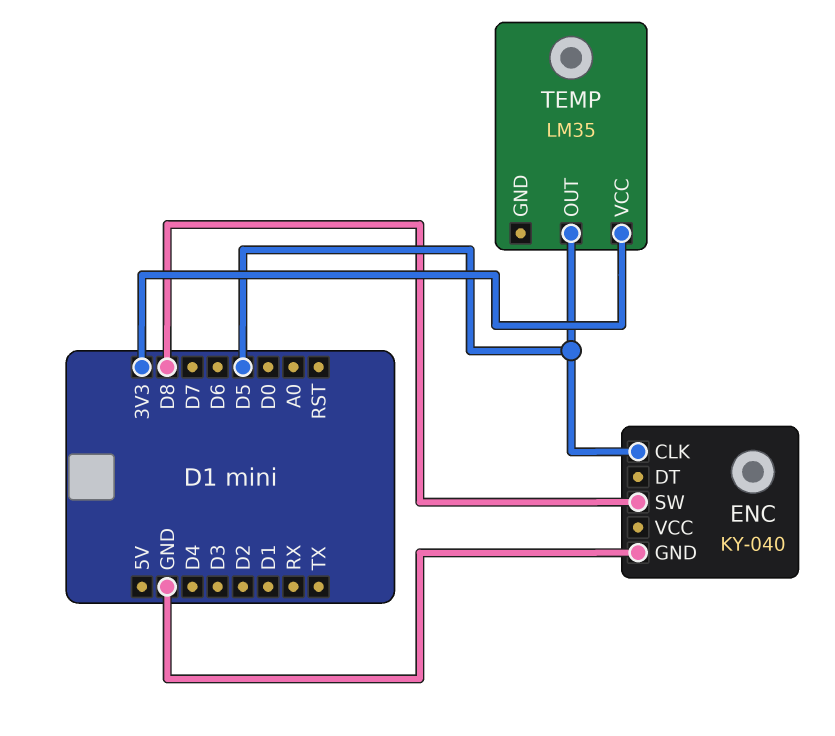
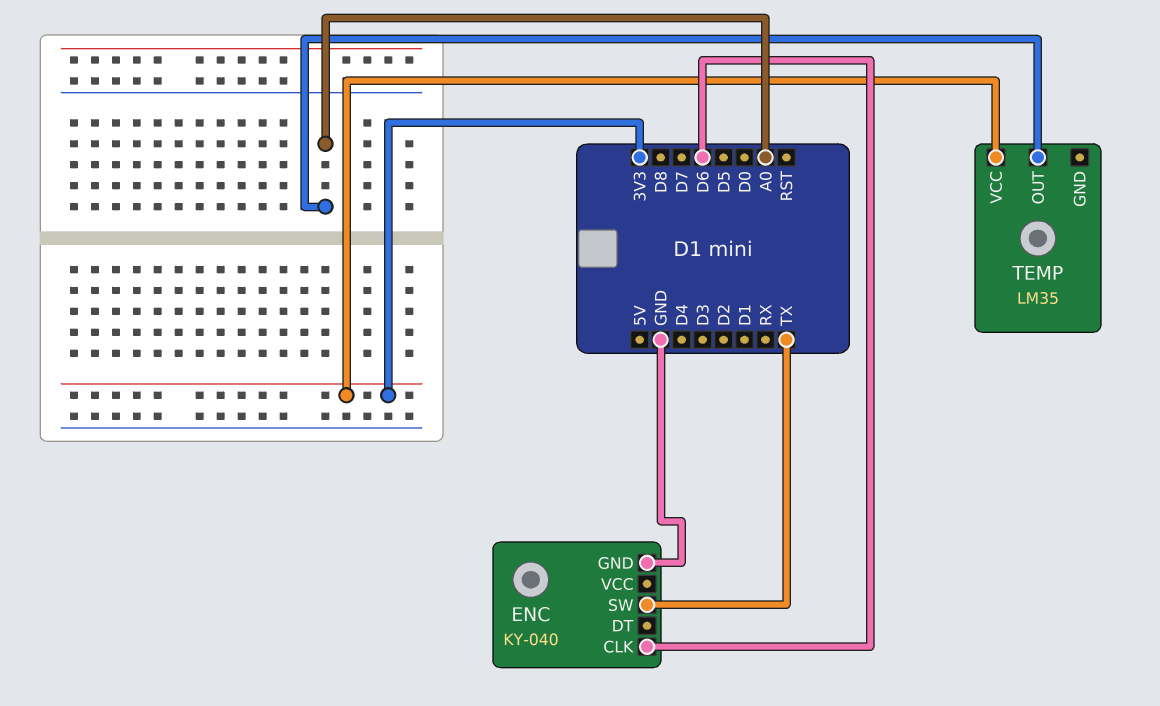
ENC pin CLK: D5 -> D6
ENC pin SW: D8 -> TX
TEMP pin OUT: D5 -> A0

